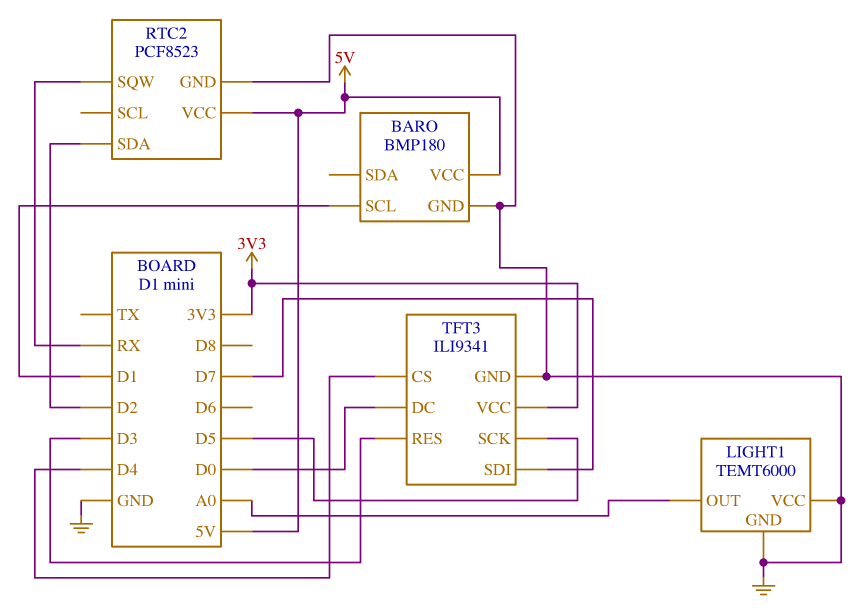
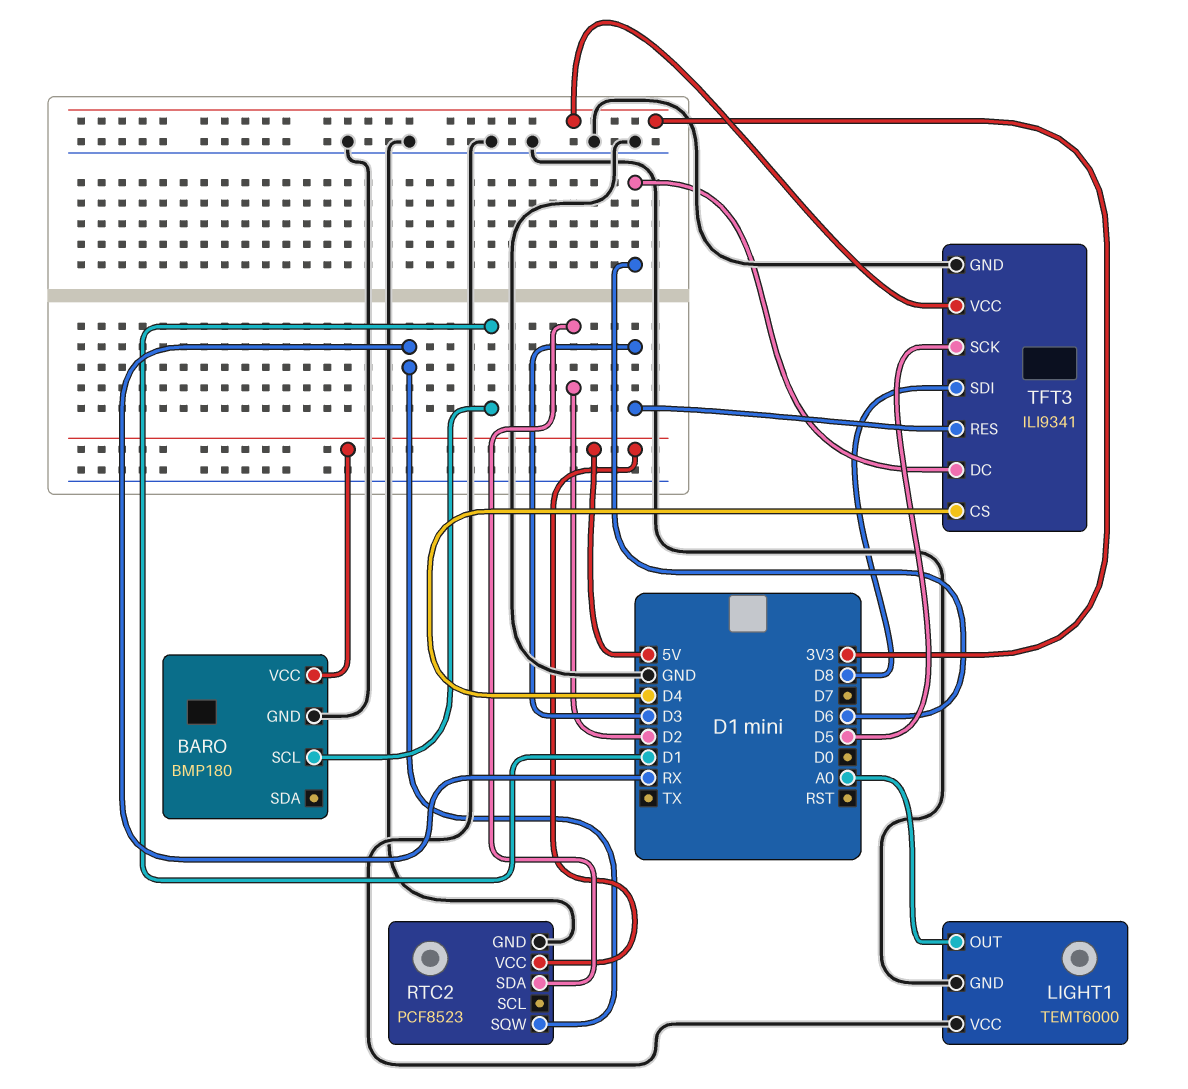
TFT3 pin DC: D0 -> D6
TFT3 pin SDI: D7 -> D8

